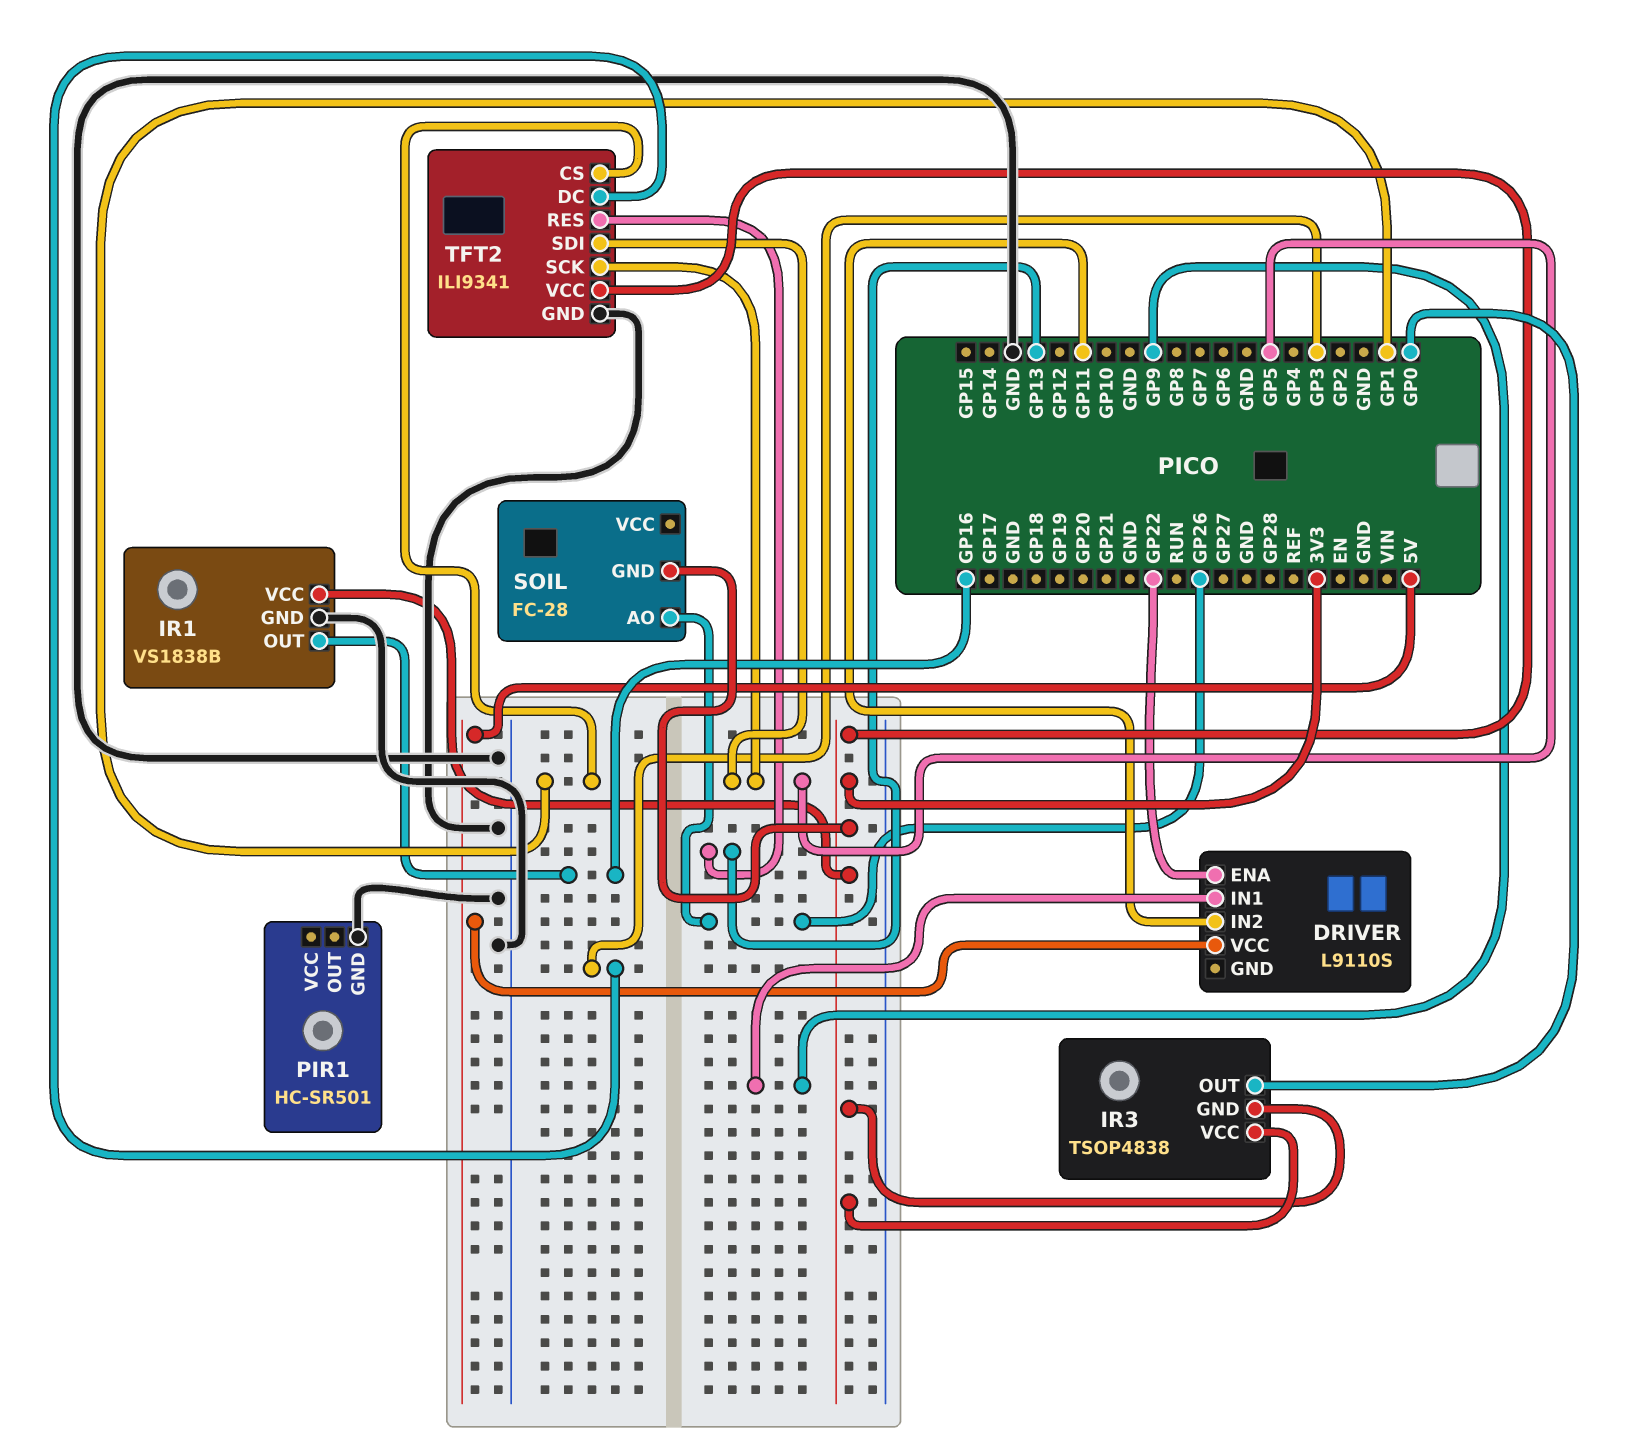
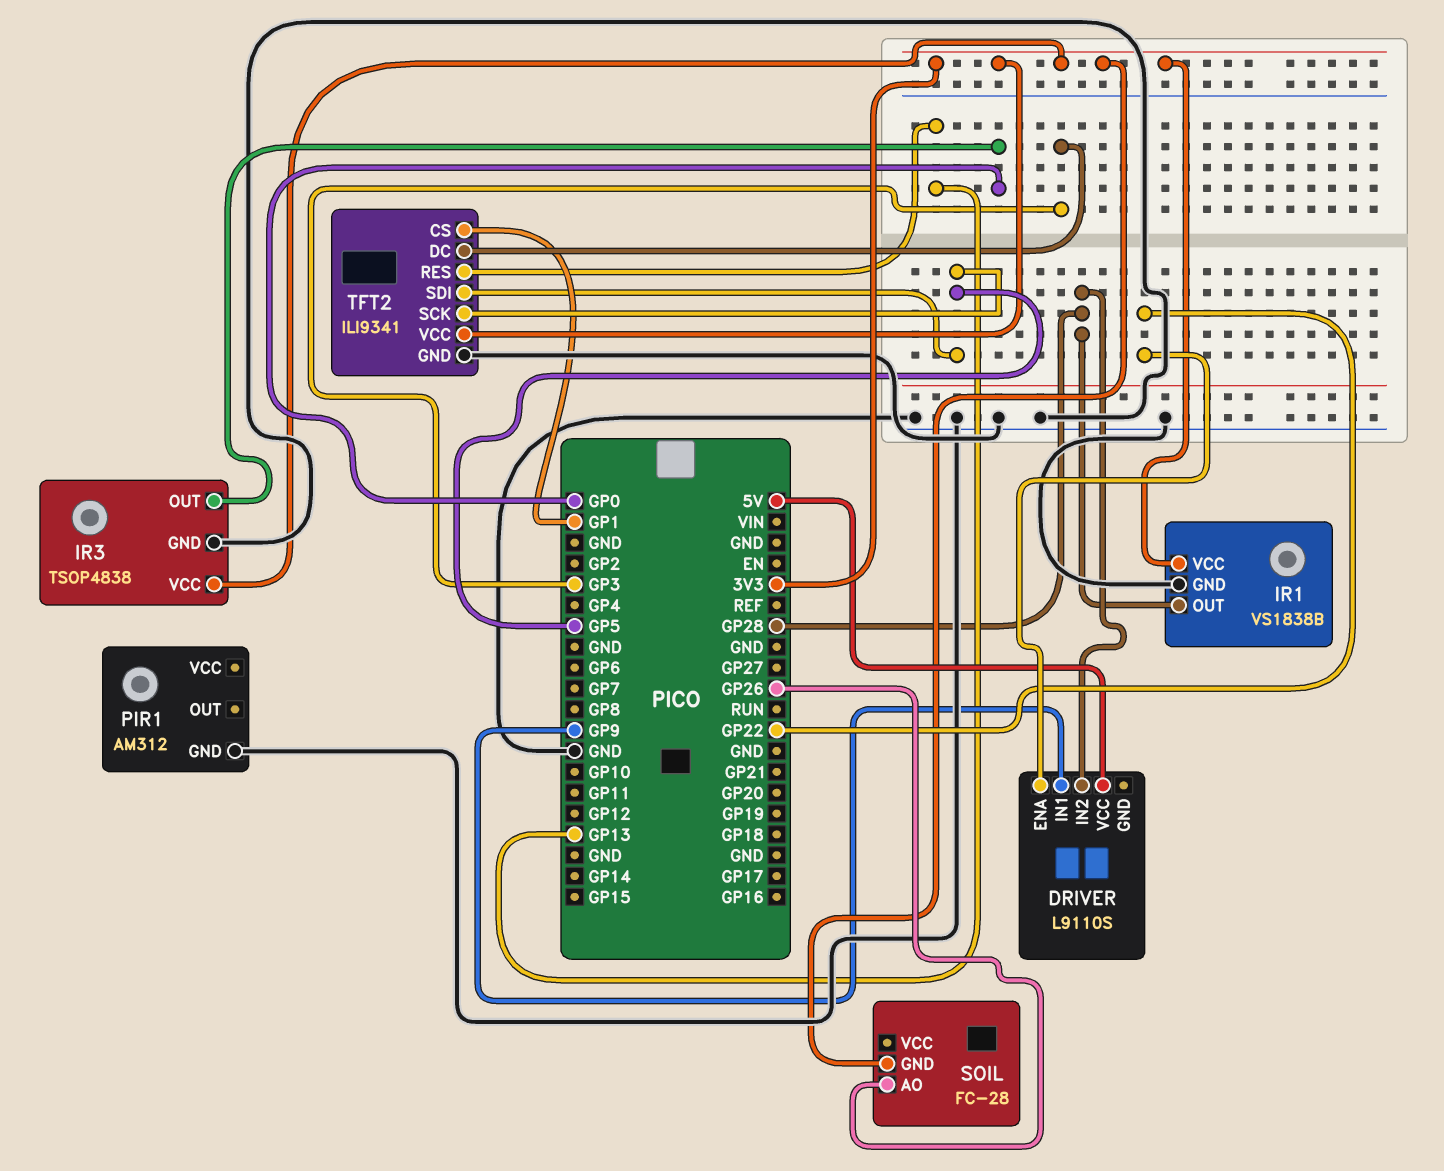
DRIVER pin IN2: GP11 -> GP28
IR1 pin OUT: GP16 -> GP28
IR3 pin GND: 3V3 -> GND
PIR1: HC-SR501 -> AM312

